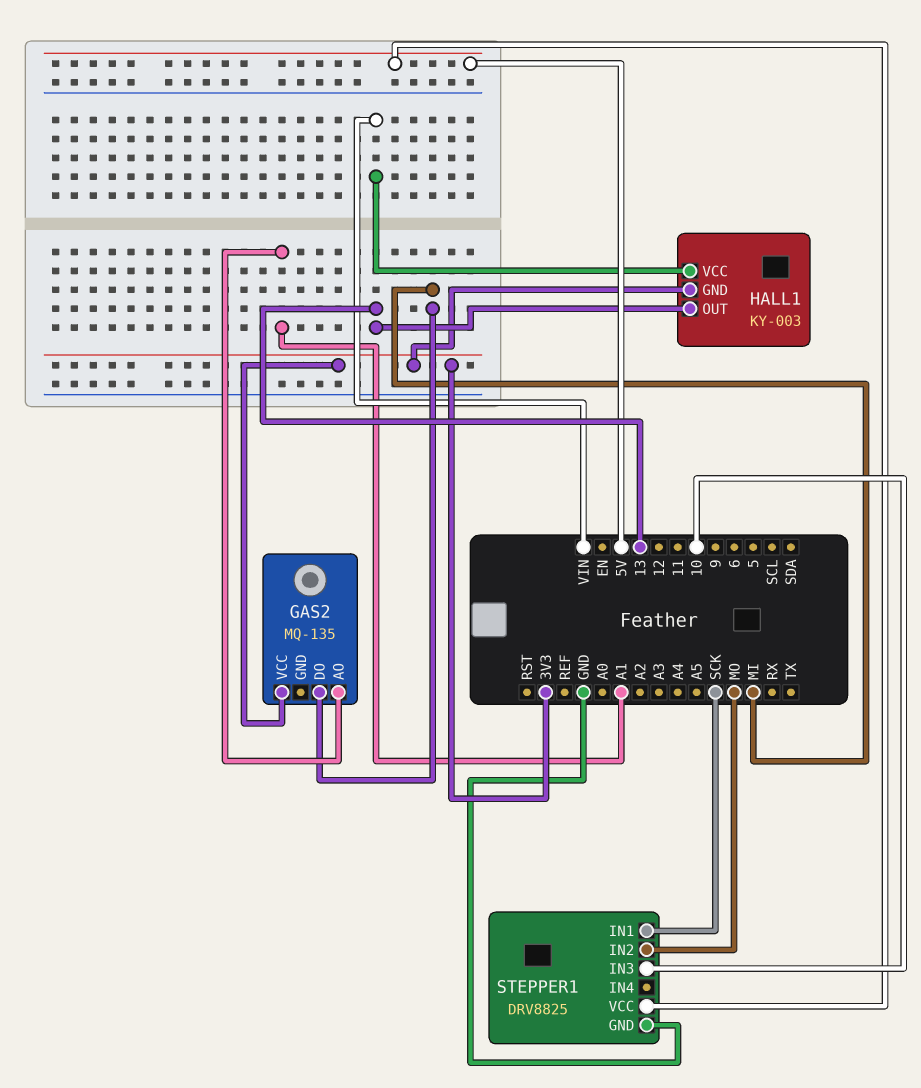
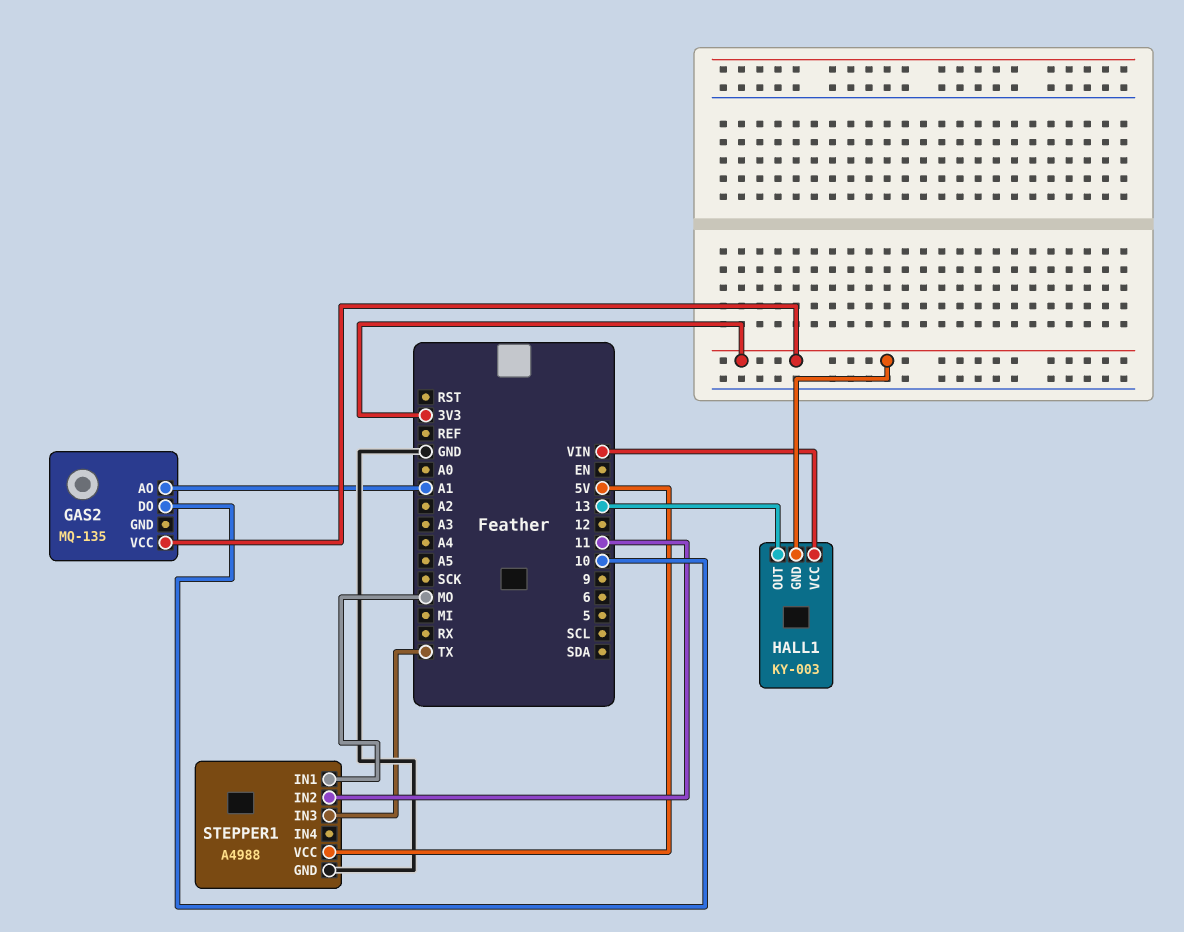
GAS2 pin DO: MI -> 10
STEPPER1: DRV8825 -> A4988
STEPPER1 pin IN1: SCK -> MO
STEPPER1 pin IN2: MO -> 11
STEPPER1 pin IN3: 10 -> TX

